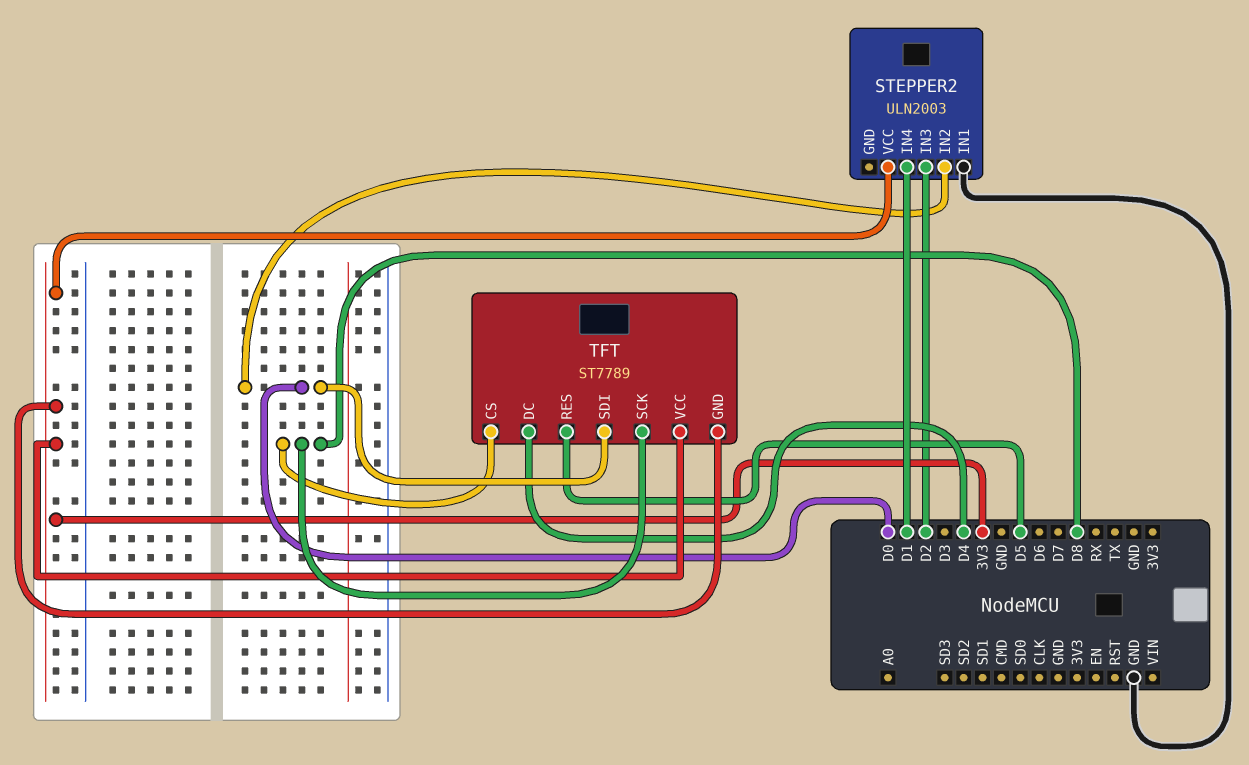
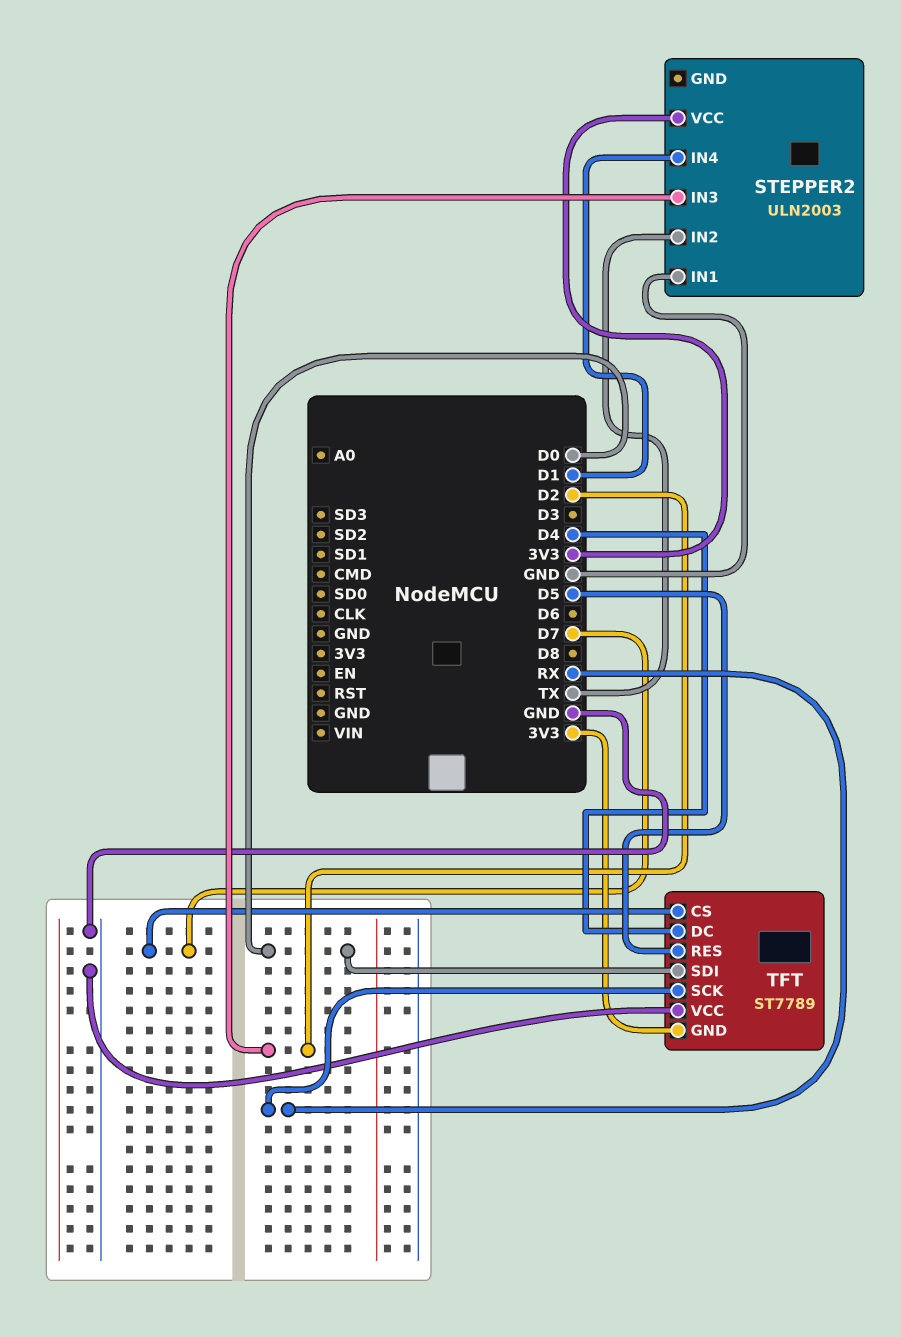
STEPPER2 pin IN2: D0 -> TX
TFT pin CS: D8 -> D7
TFT pin SCK: D8 -> RX
TFT pin VCC: 3V3 -> GND

